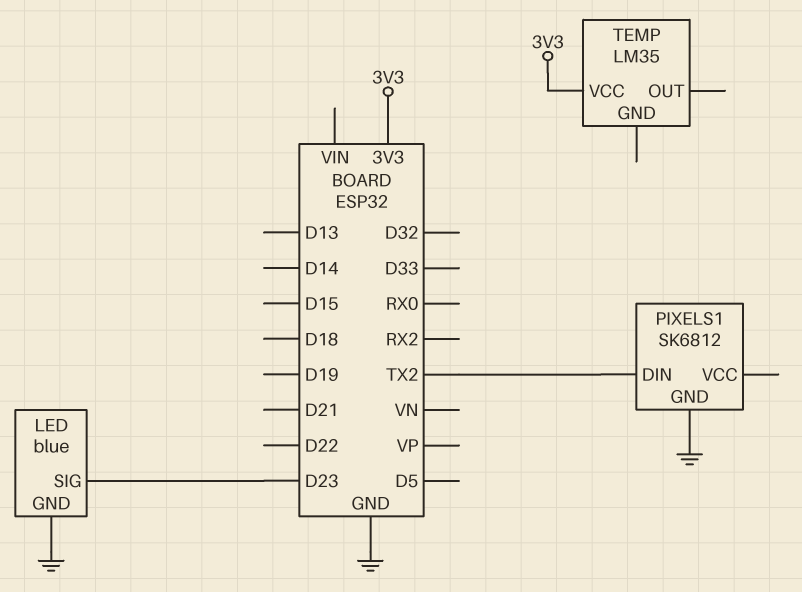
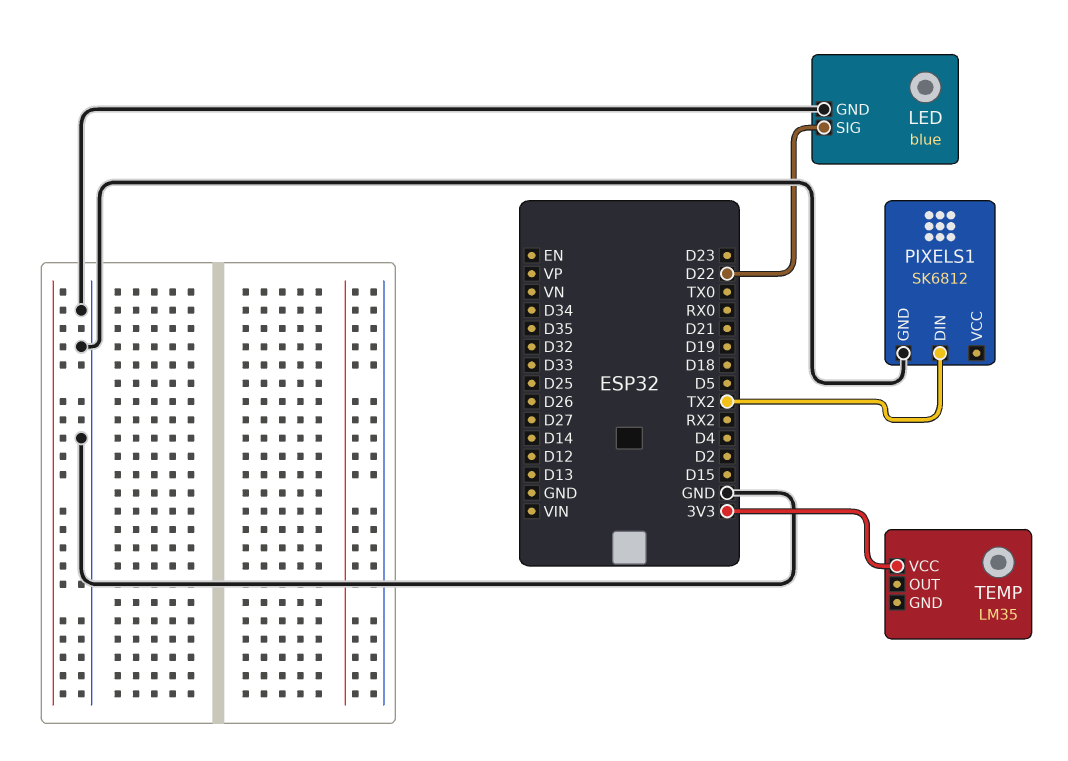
LED pin SIG: D23 -> D22

